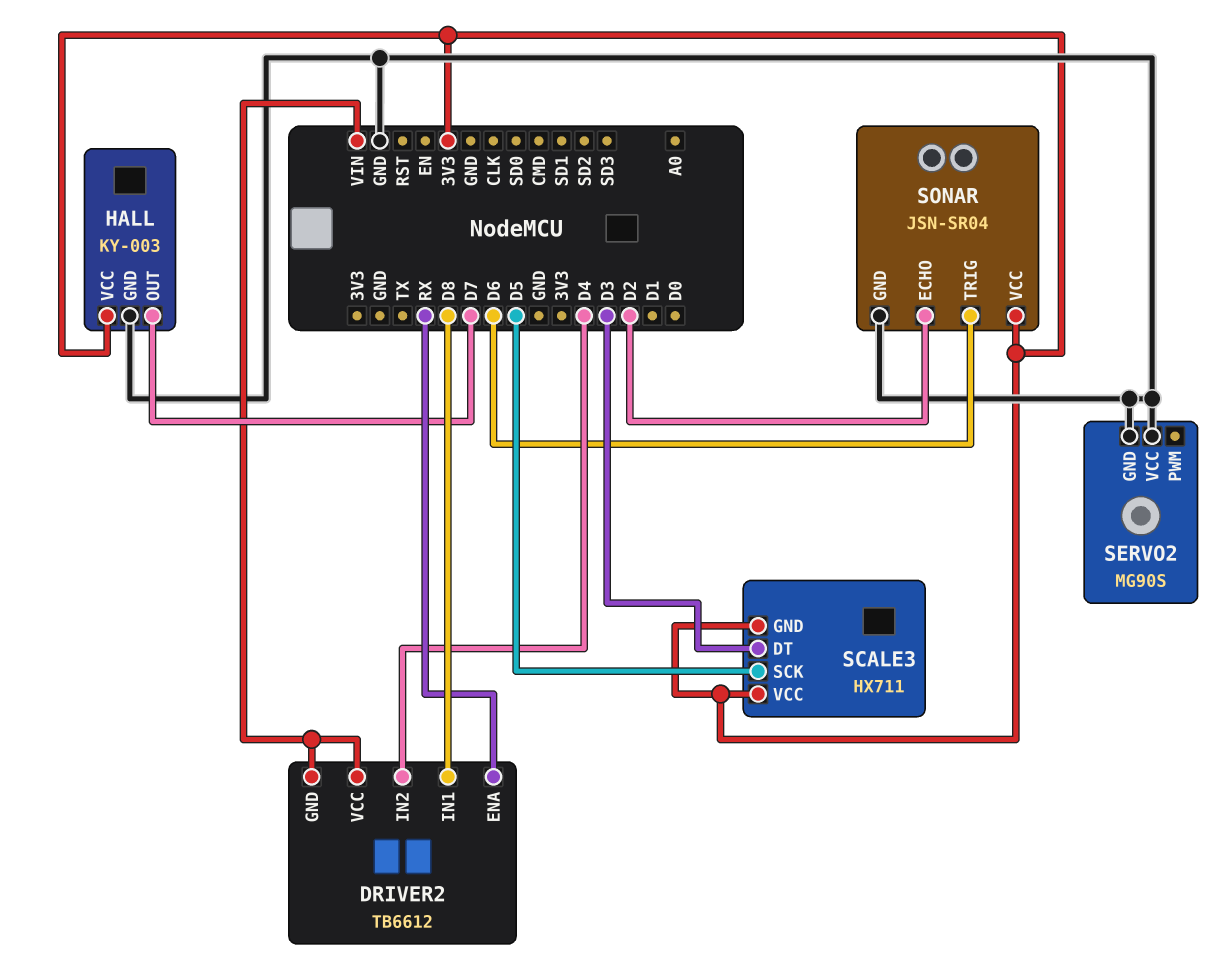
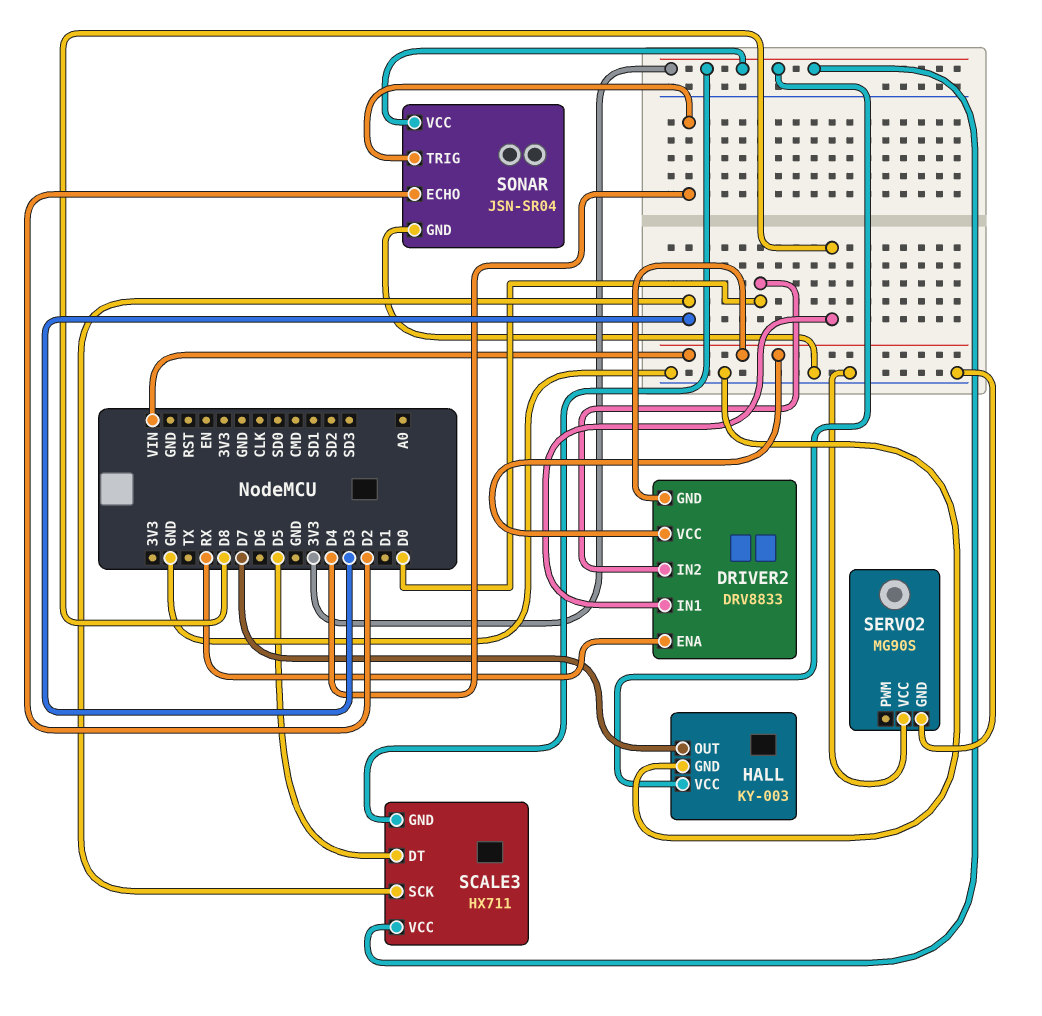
DRIVER2: TB6612 -> DRV8833
DRIVER2 pin IN2: D4 -> D0
SCALE3 pin DT: D3 -> D5
SCALE3 pin SCK: D5 -> D3
SONAR pin TRIG: D6 -> D4

